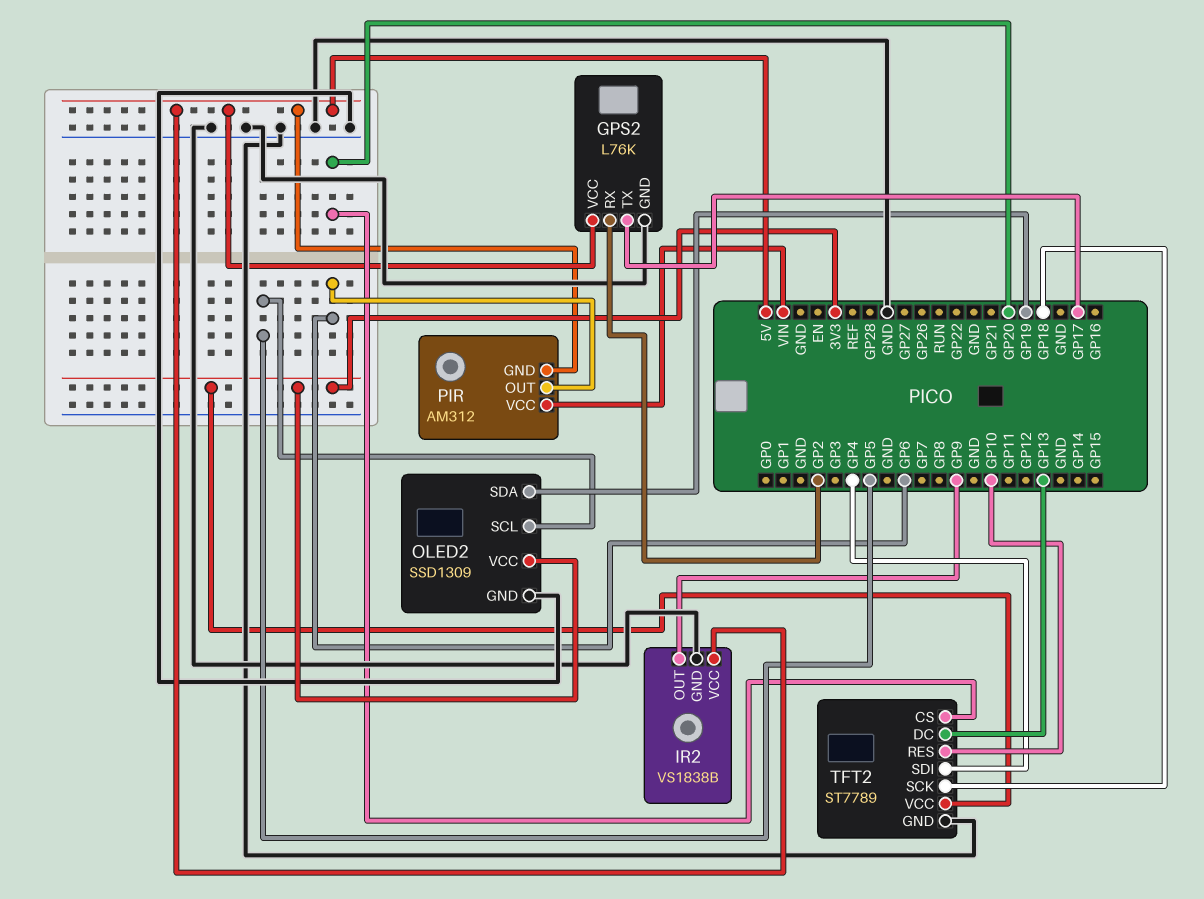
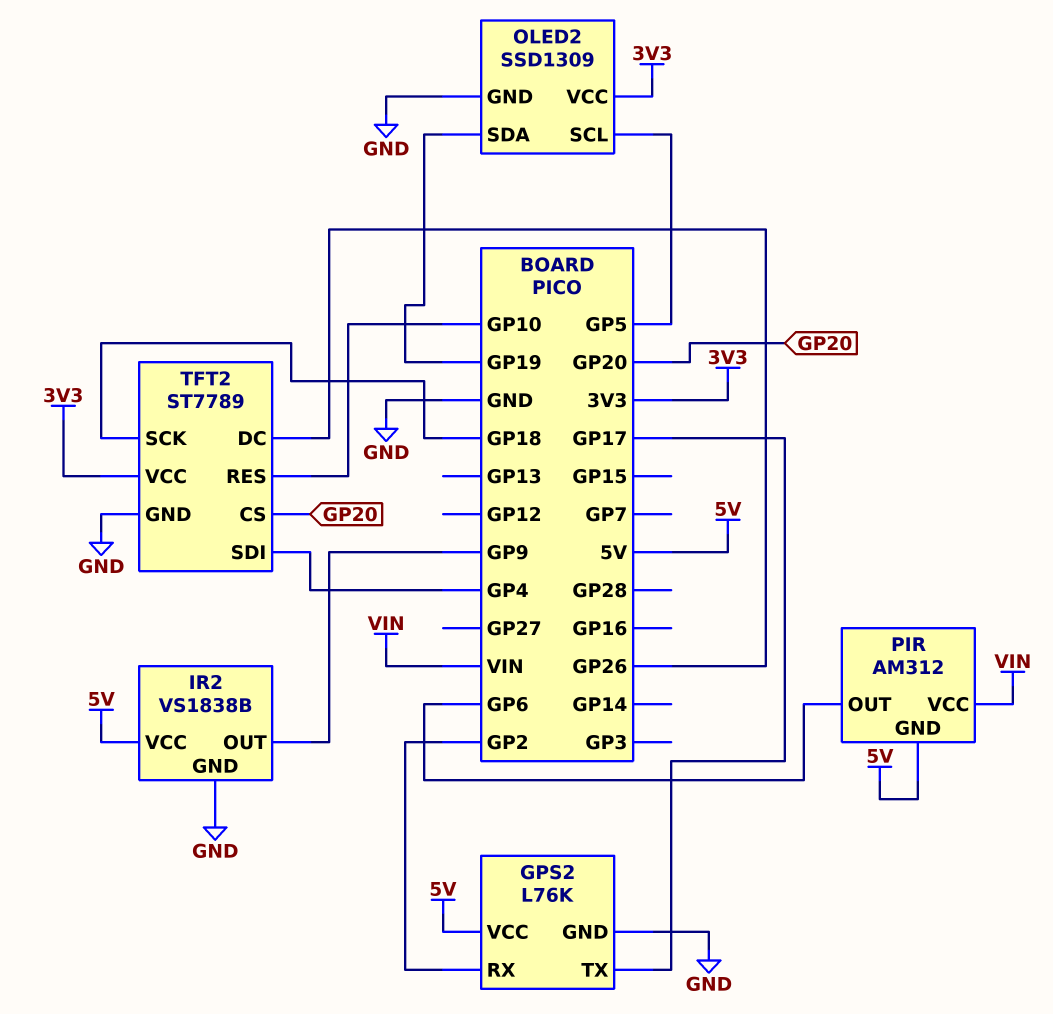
TFT2 pin DC: GP13 -> GP26

